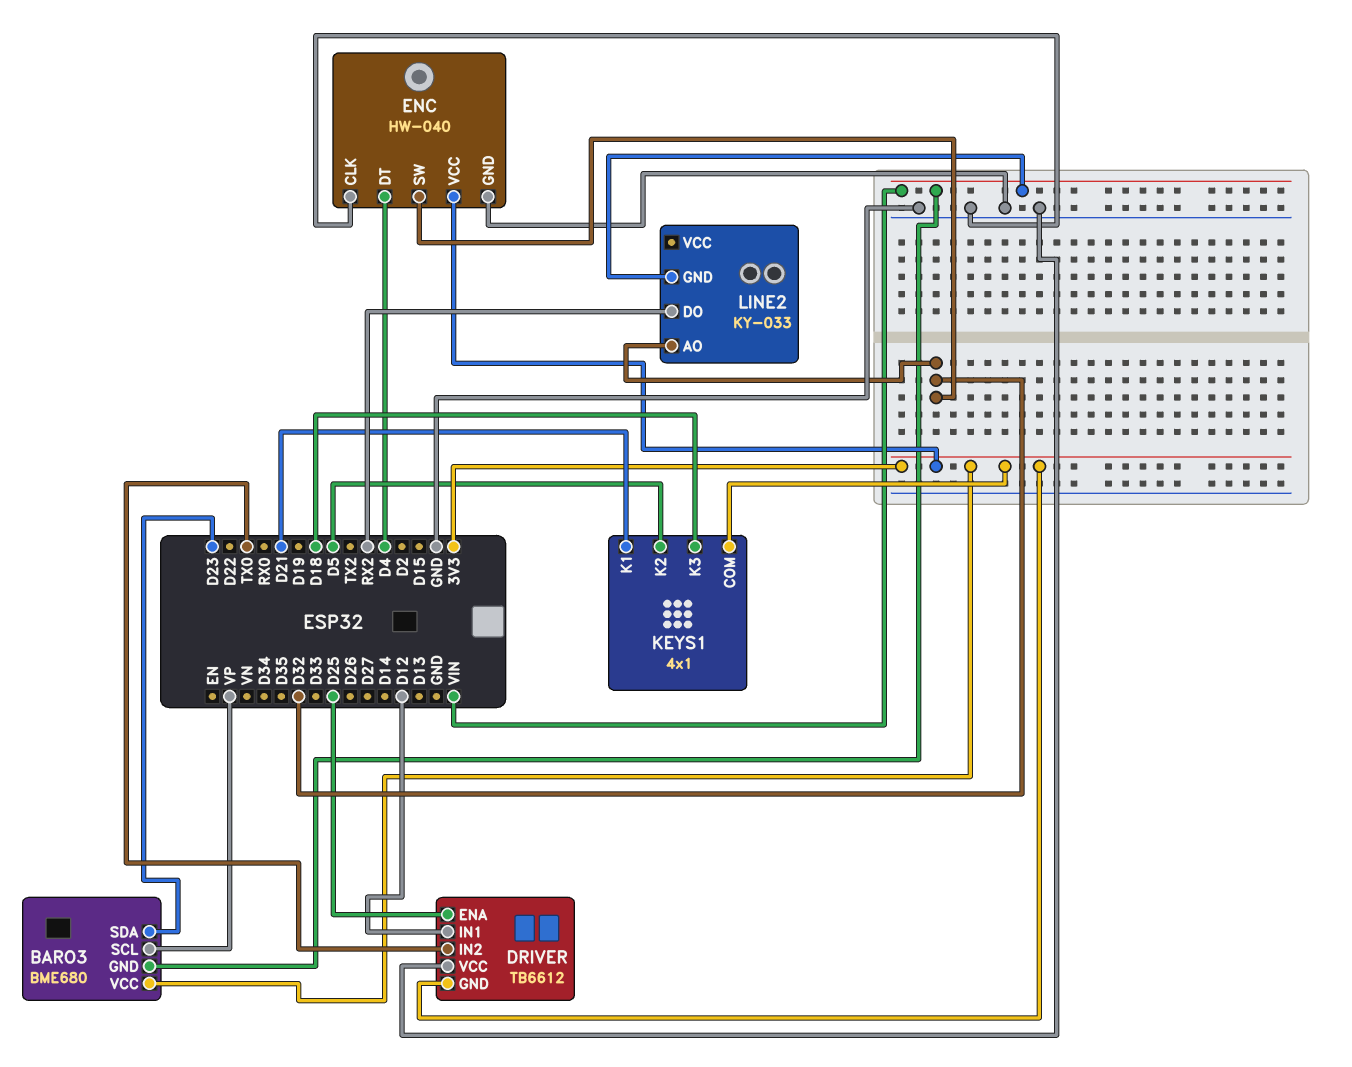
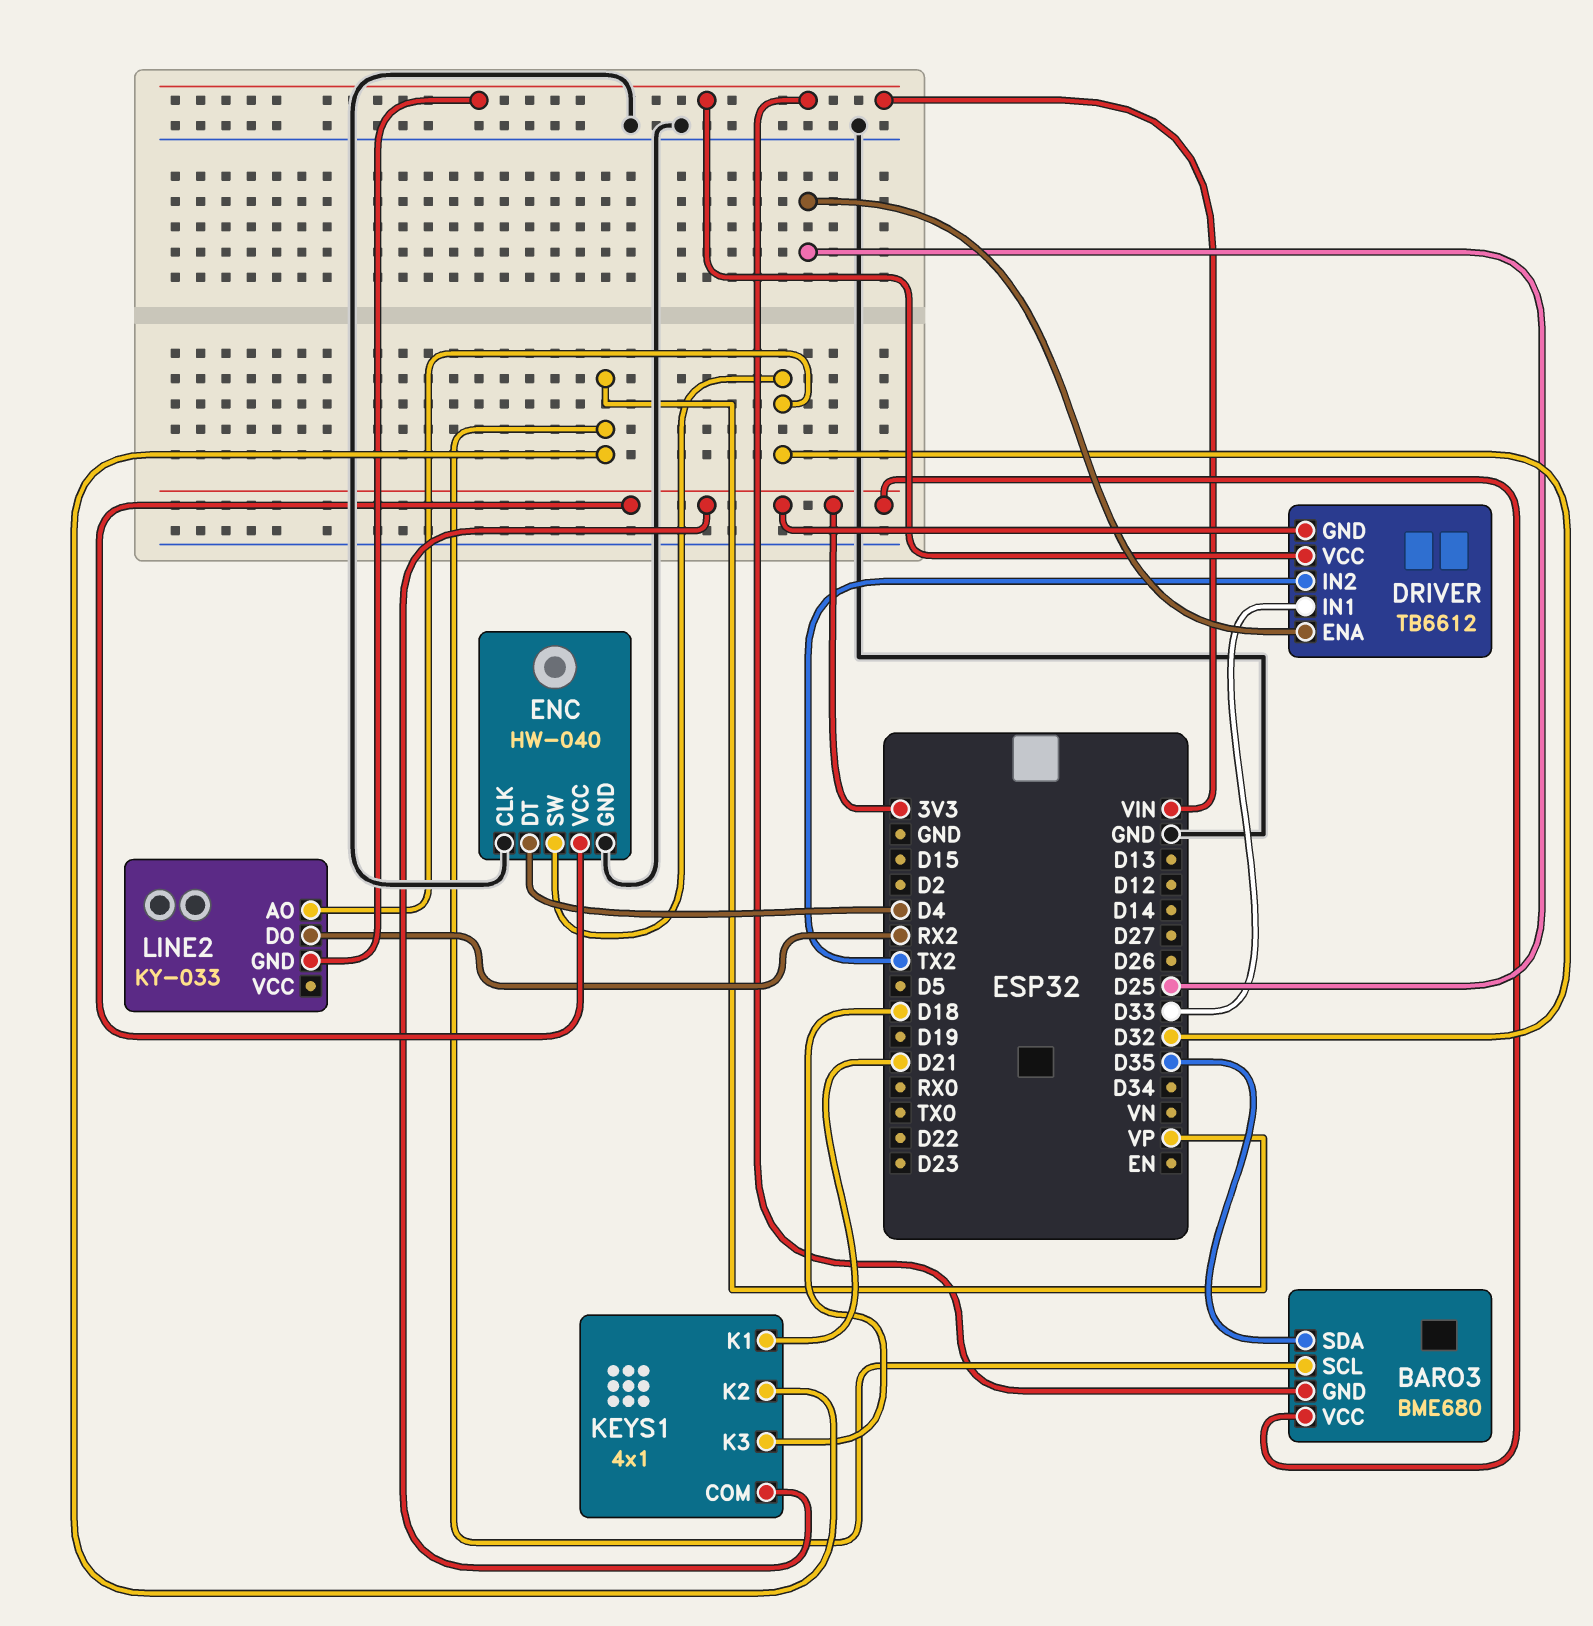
BARO3 pin SDA: D23 -> D35
DRIVER pin IN1: D12 -> D33
DRIVER pin IN2: TX0 -> TX2
DRIVER pin VCC: GND -> VIN
KEYS1 pin K2: D5 -> VP

